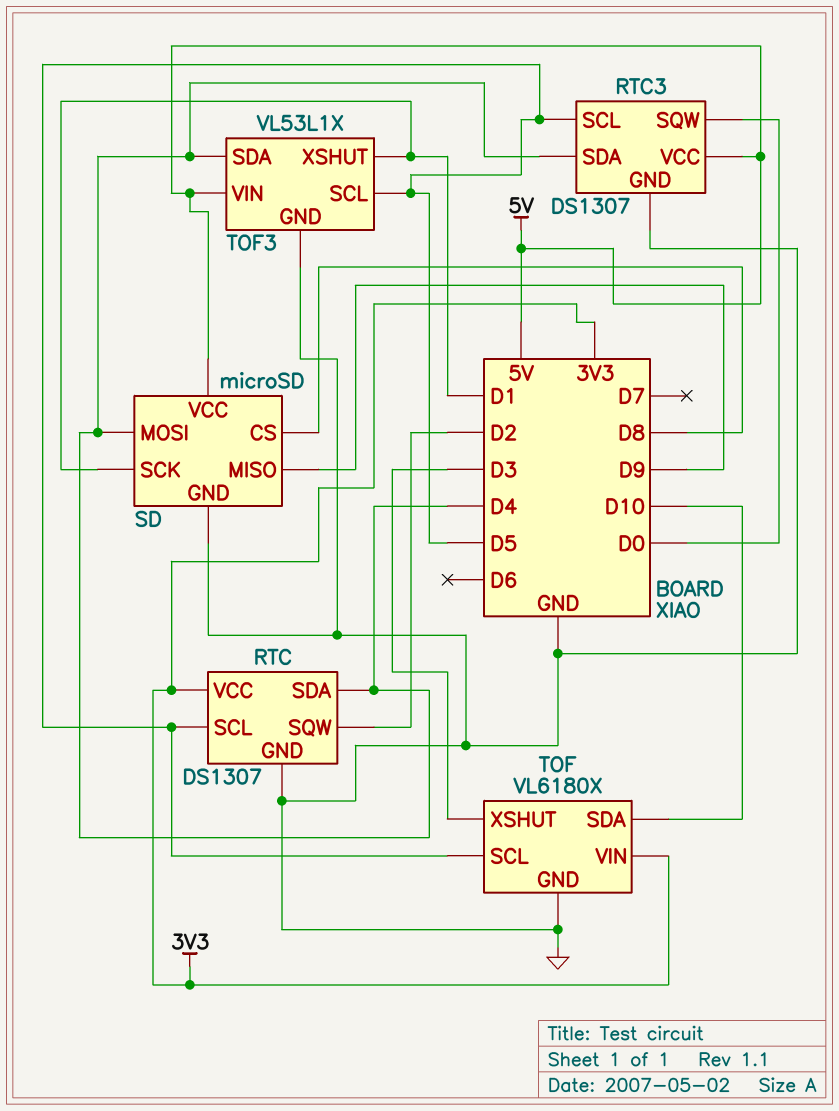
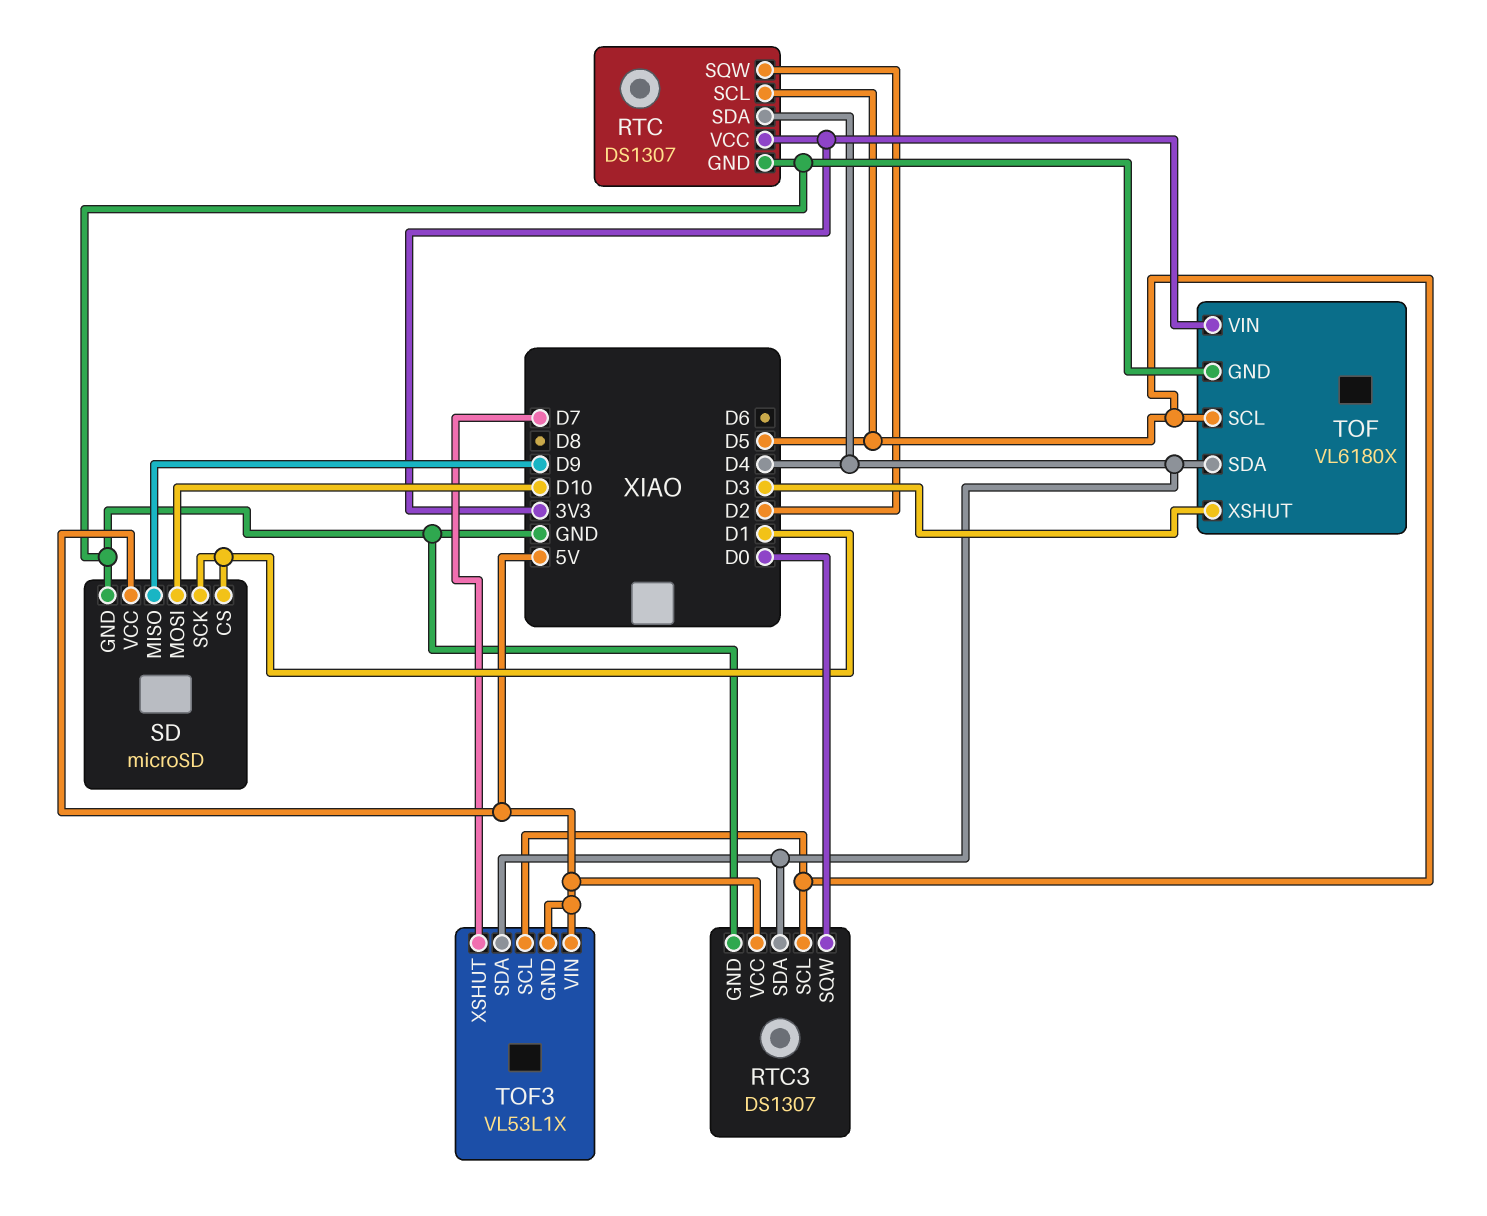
SD pin CS: D8 -> D1
SD pin MOSI: D4 -> D10
TOF pin SDA: D10 -> D4
TOF3 pin GND: GND -> 5V
TOF3 pin XSHUT: D1 -> D7

